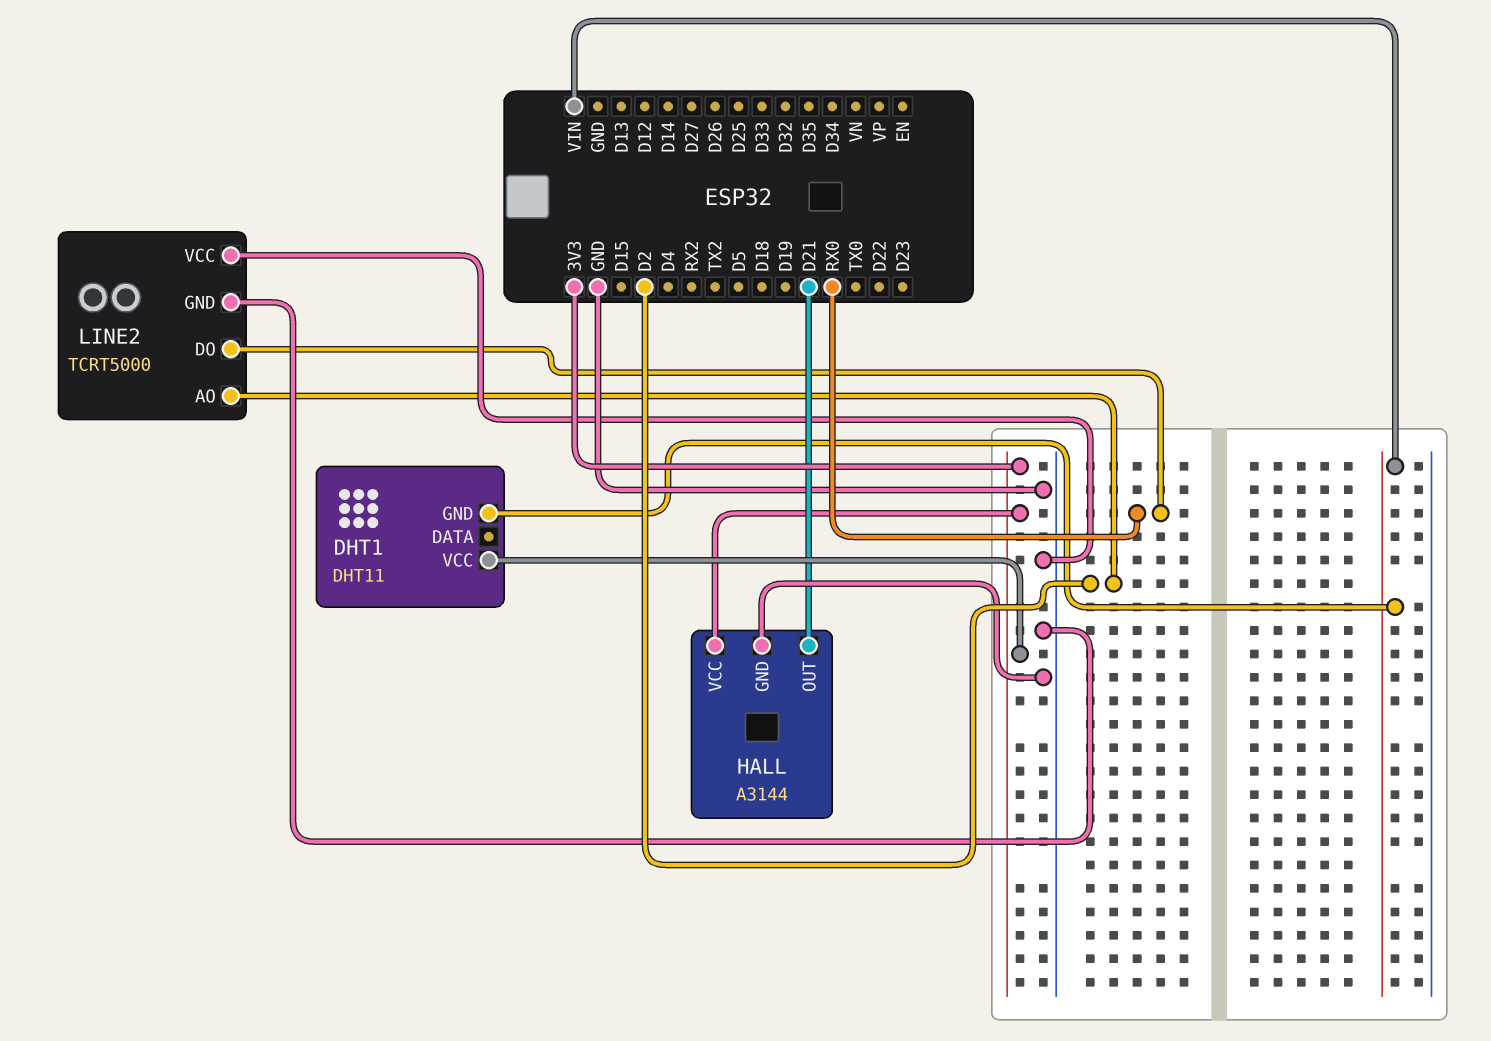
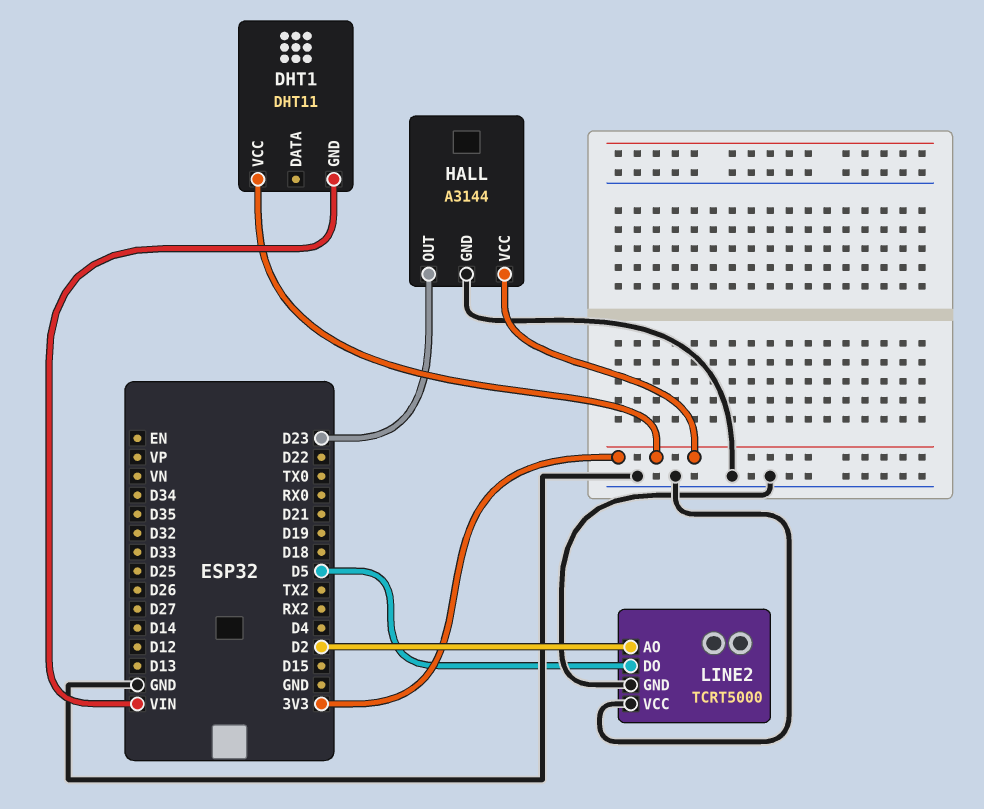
HALL pin OUT: D21 -> D23
LINE2 pin DO: RX0 -> D5

